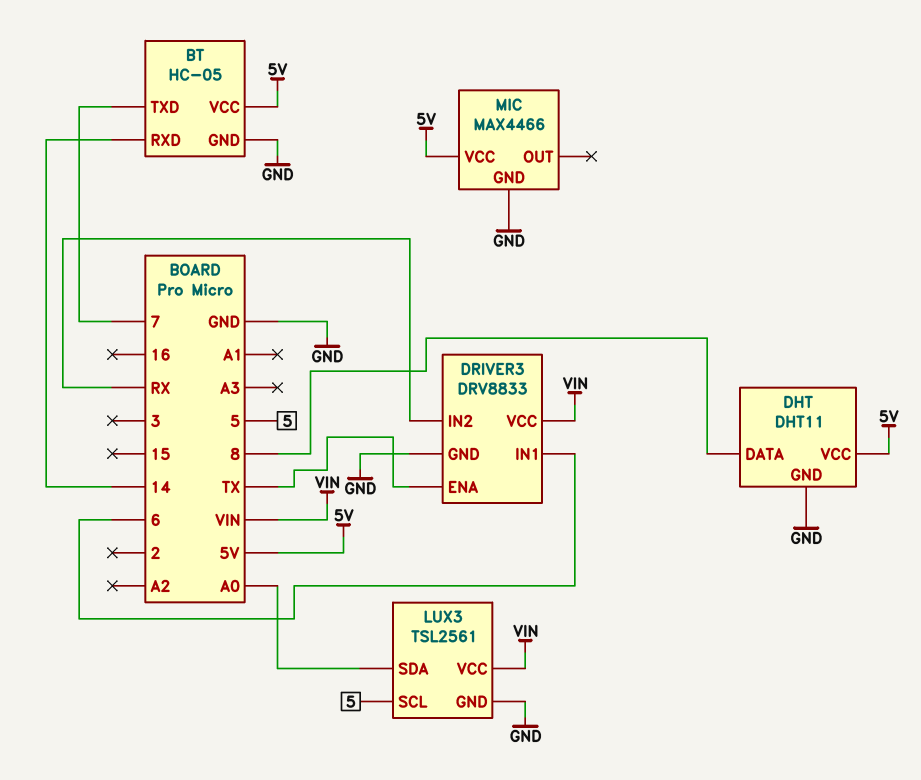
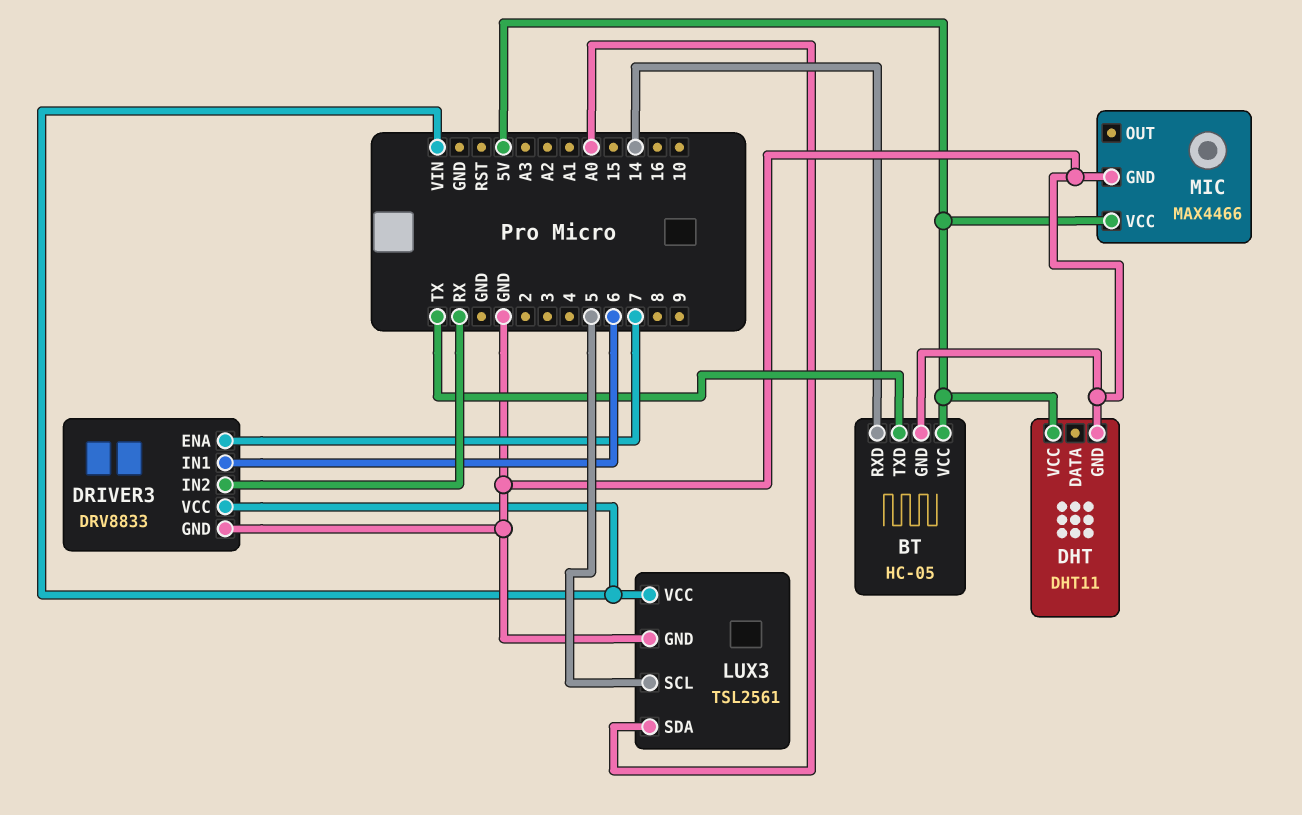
BT pin TXD: 7 -> TX
DHT pin DATA: 8 -> none
DRIVER3 pin ENA: TX -> 7

